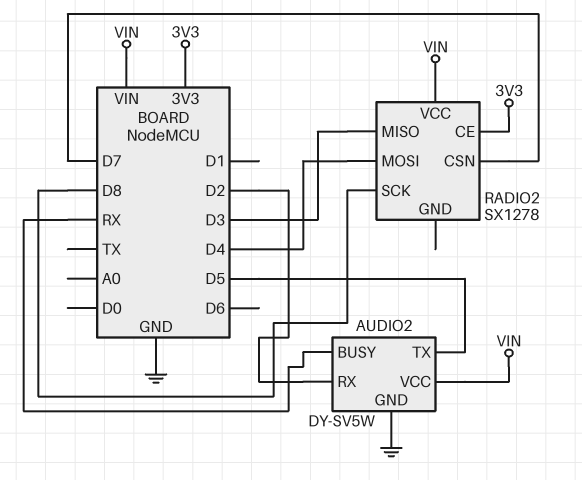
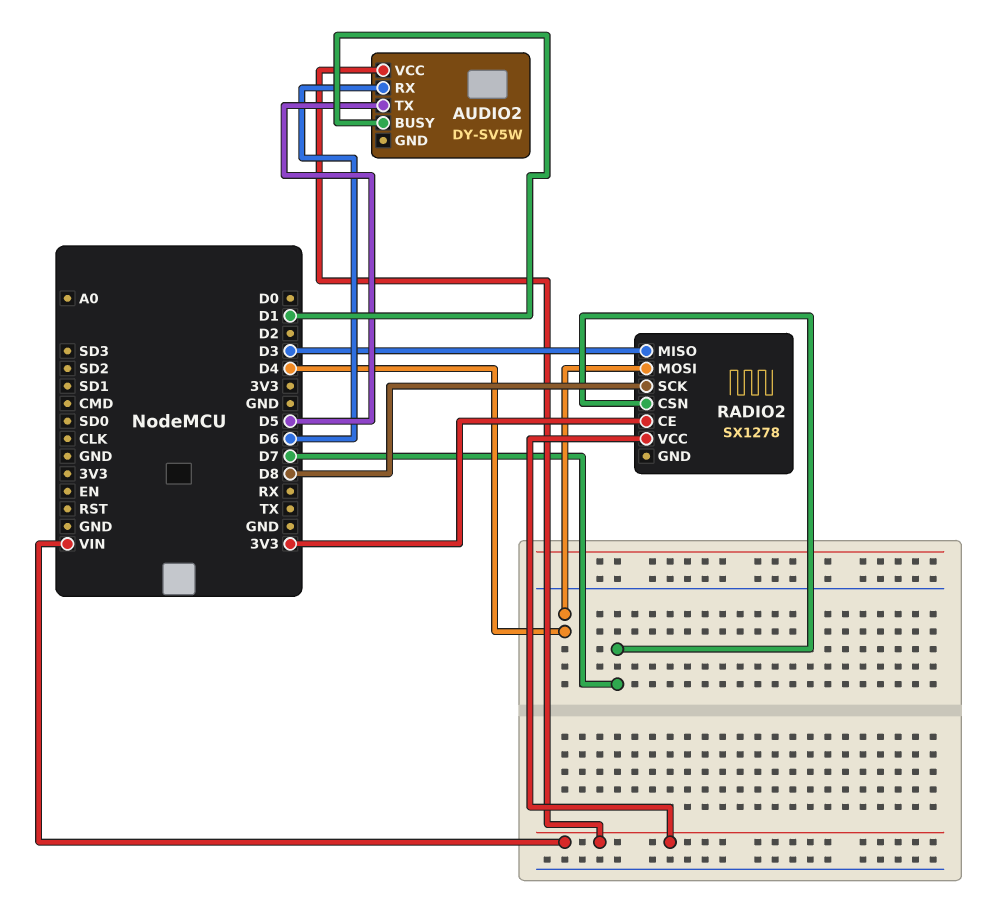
AUDIO2 pin BUSY: RX -> D1
AUDIO2 pin GND: GND -> none
AUDIO2 pin RX: D2 -> D6

